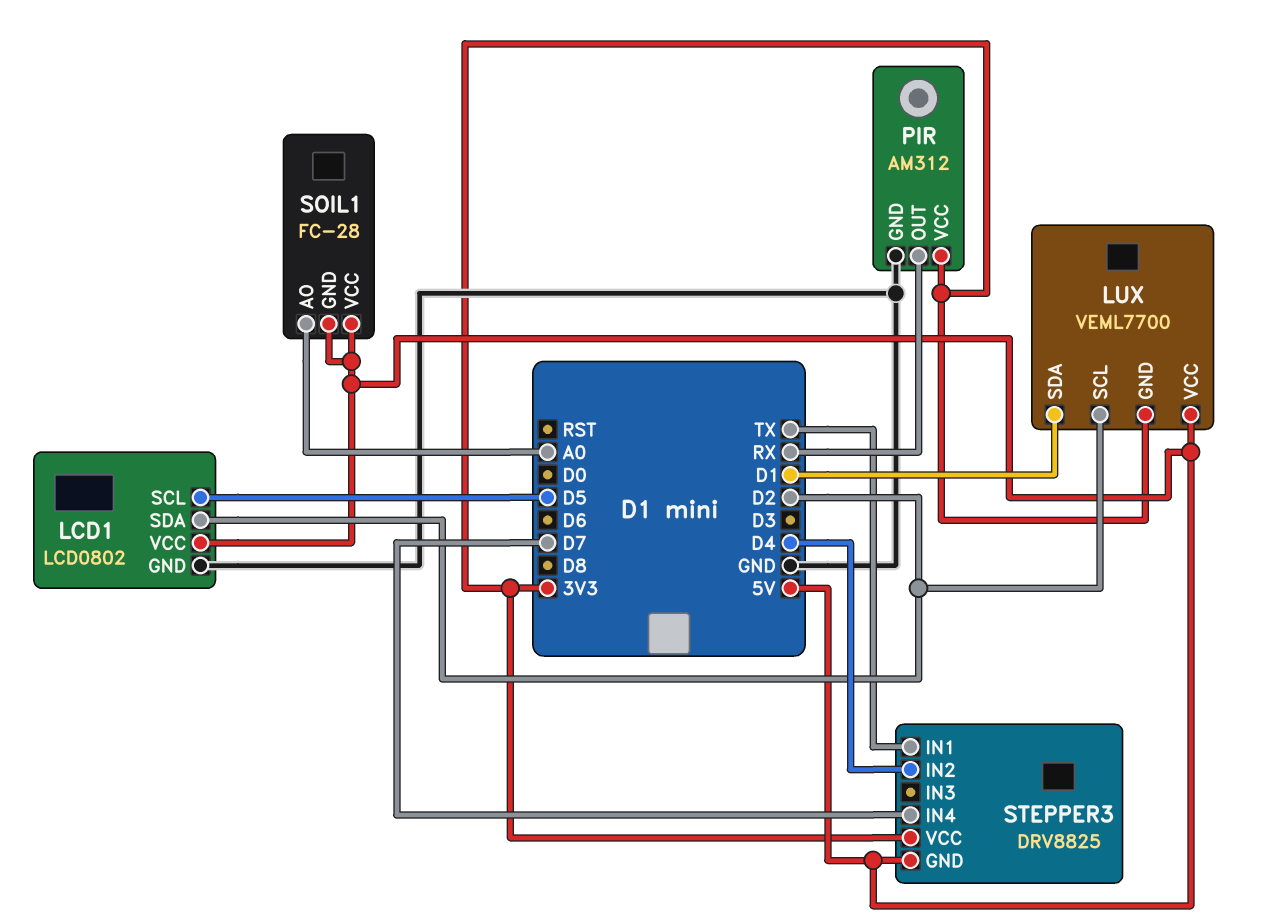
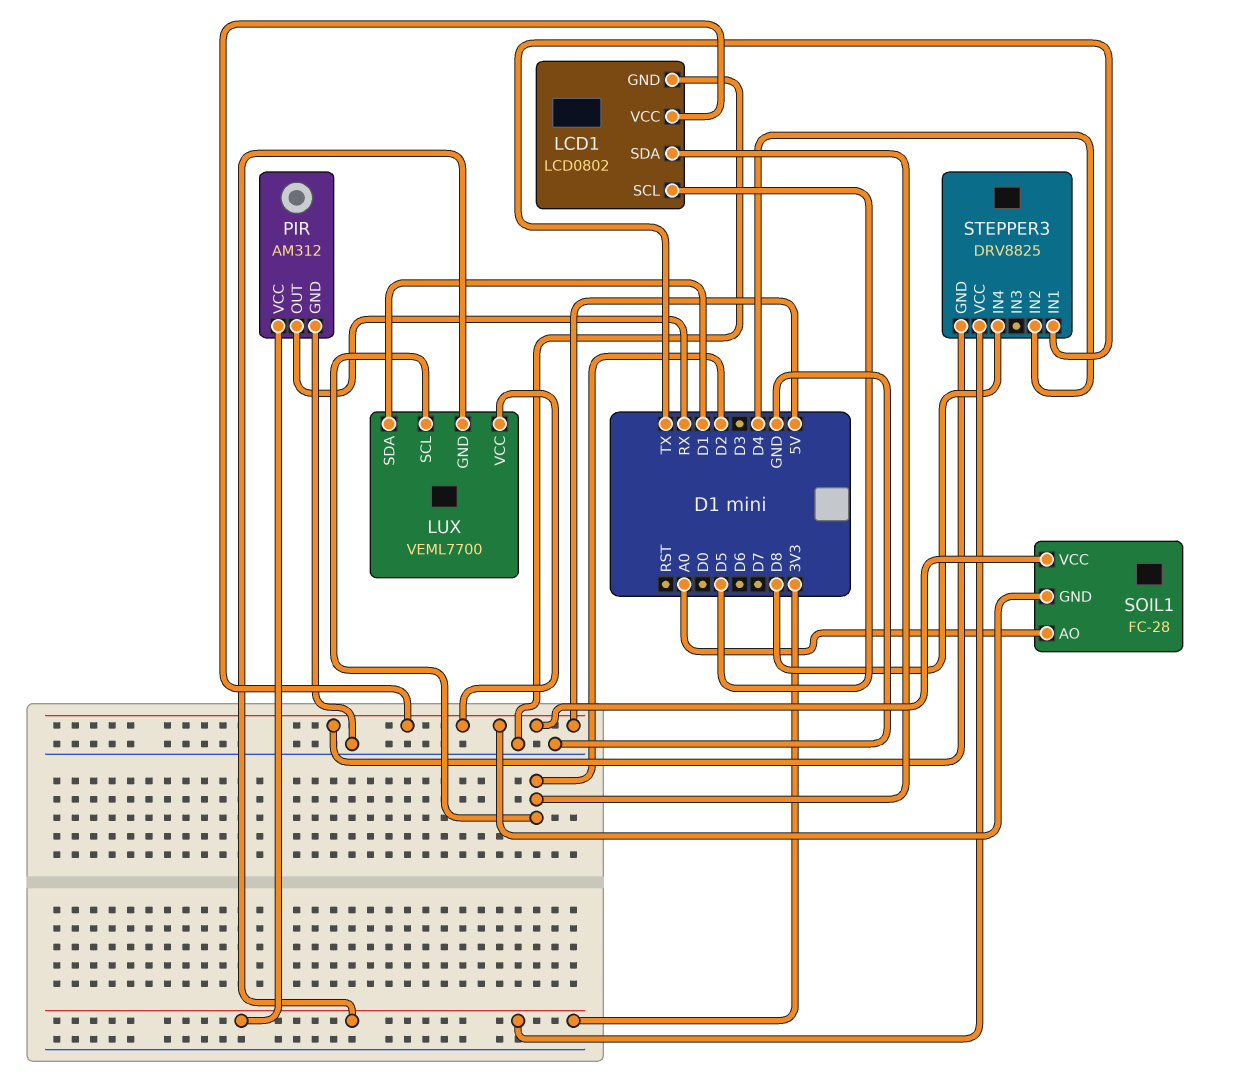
STEPPER3 pin IN4: D7 -> D8

